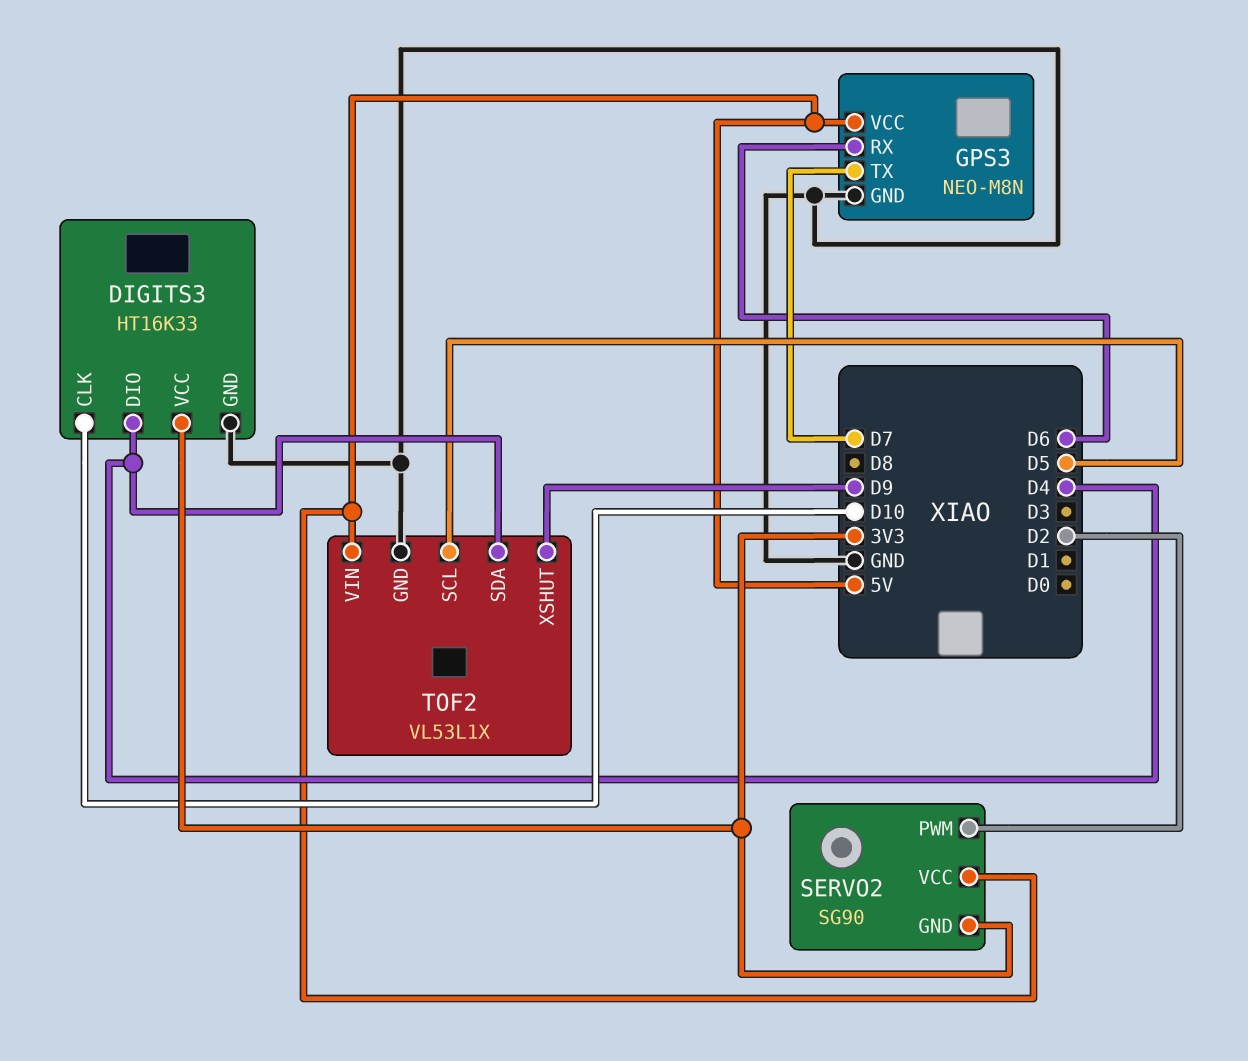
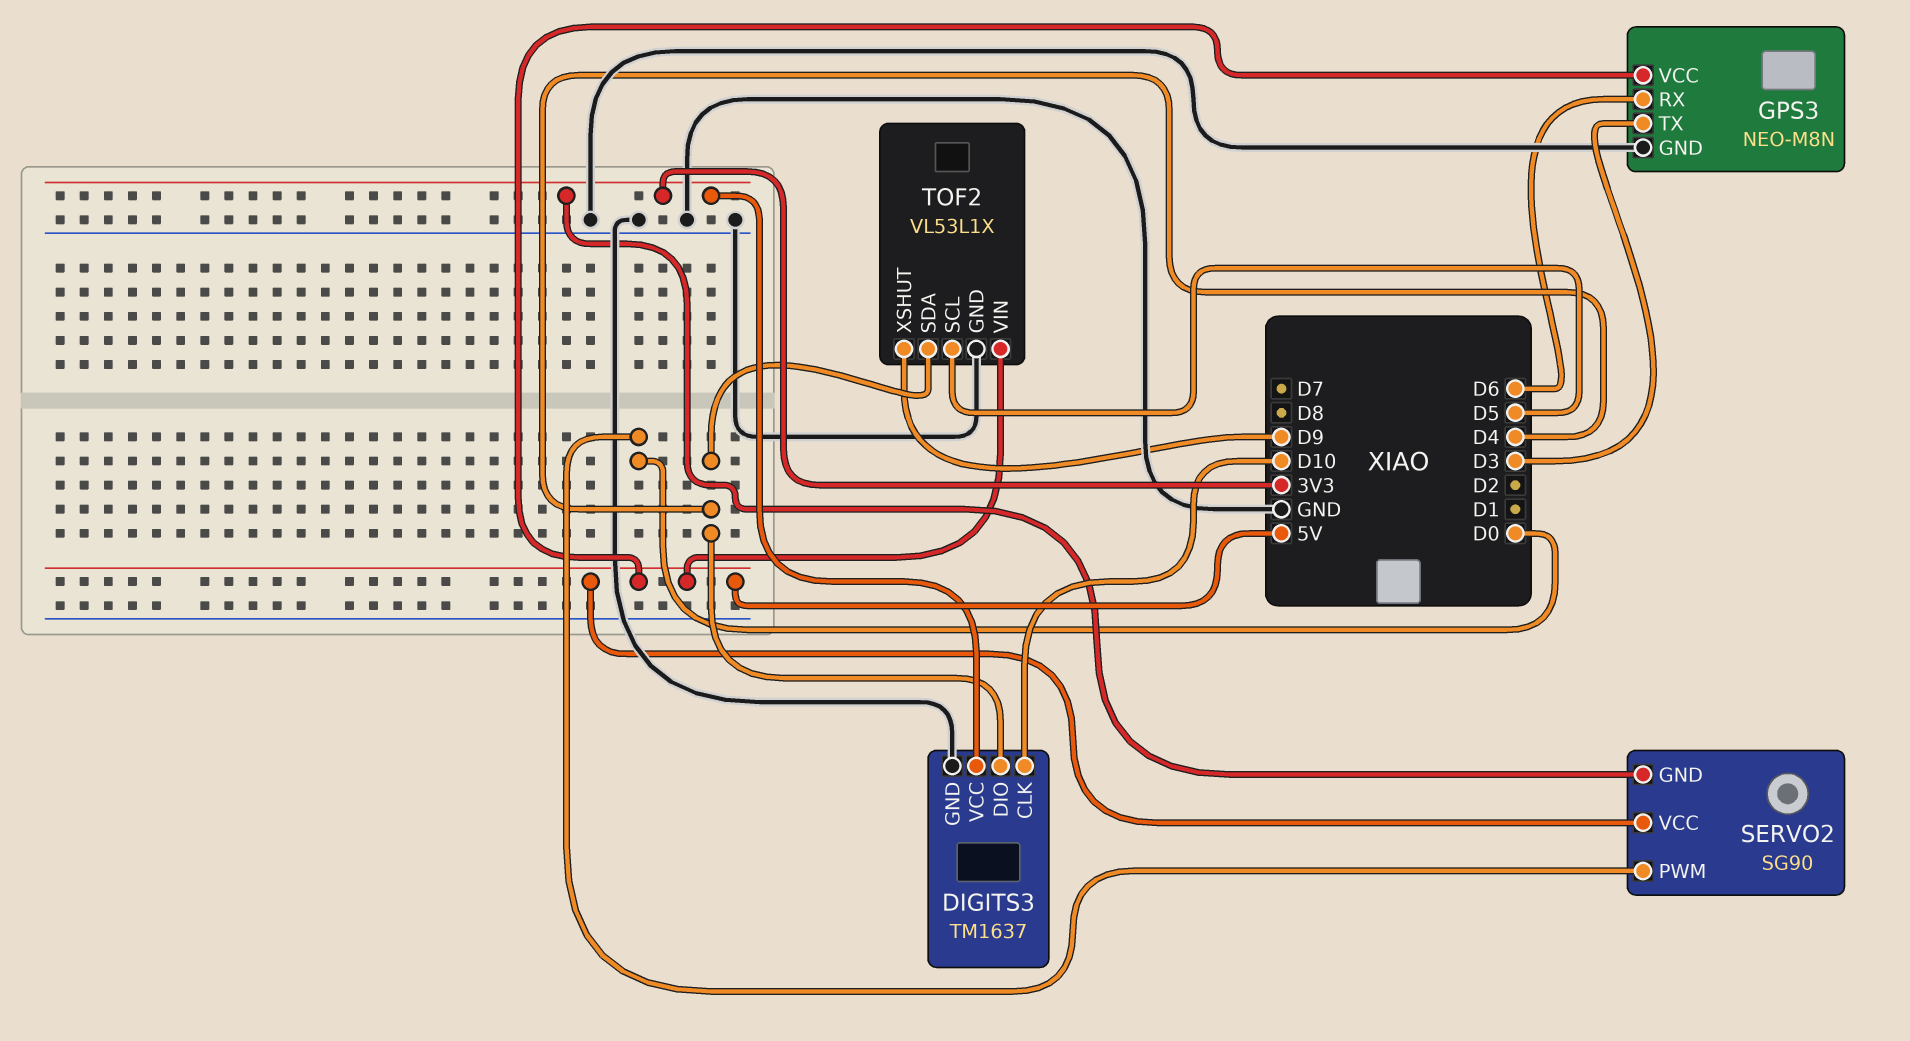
DIGITS3: HT16K33 -> TM1637
GPS3 pin TX: D7 -> D3
SERVO2 pin PWM: D2 -> D0

